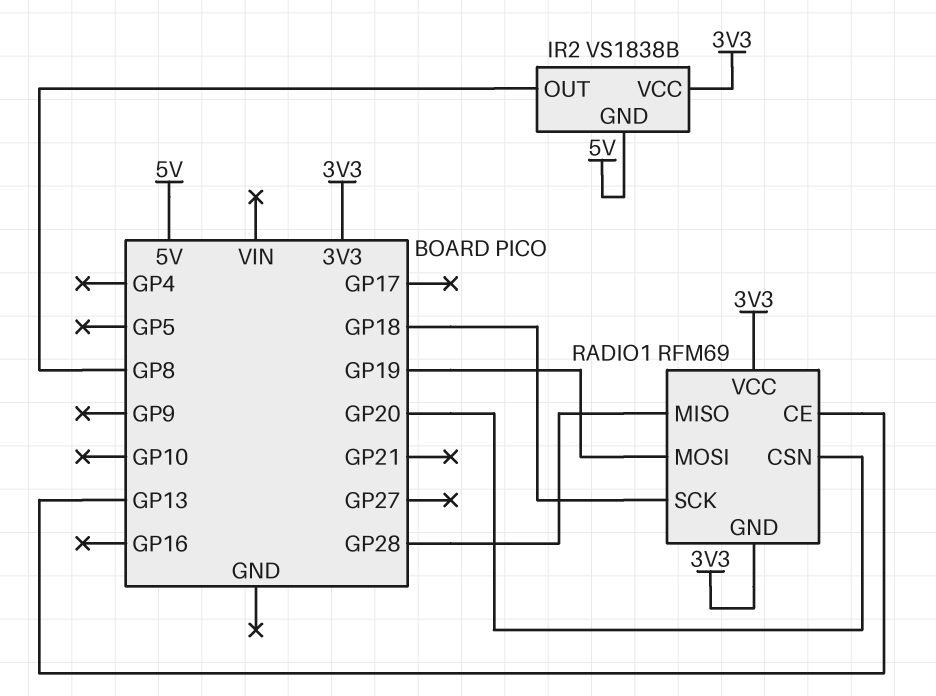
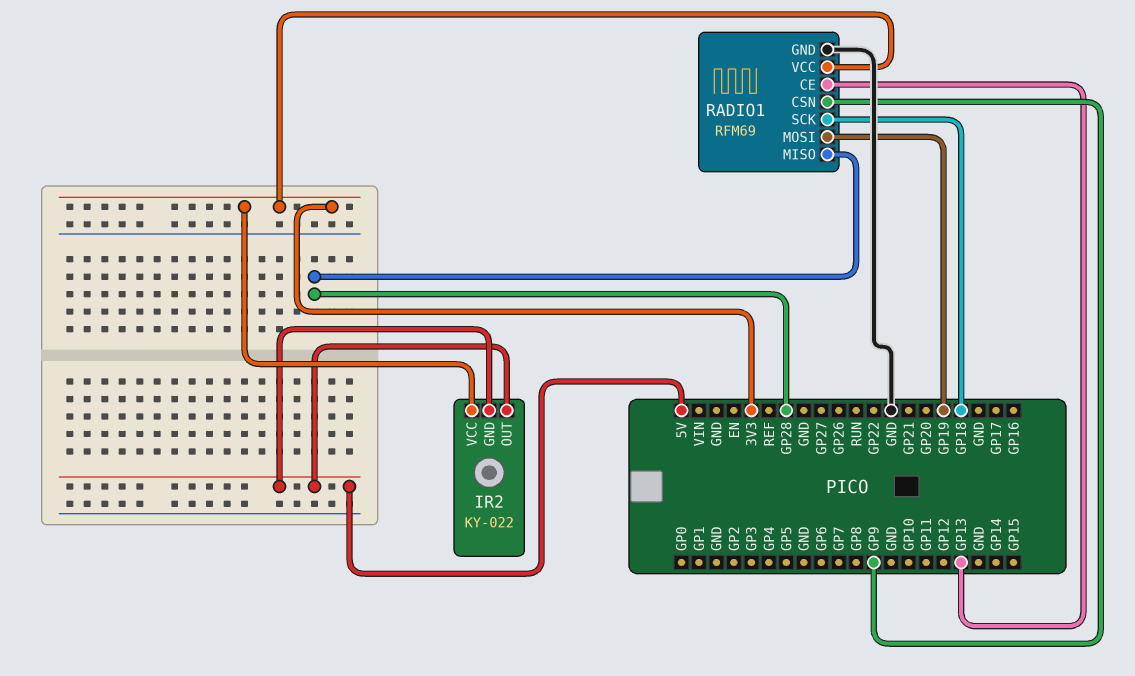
IR2: VS1838B -> KY-022
IR2 pin OUT: GP8 -> 5V
RADIO1 pin CSN: GP20 -> GP9
RADIO1 pin GND: 3V3 -> GND

